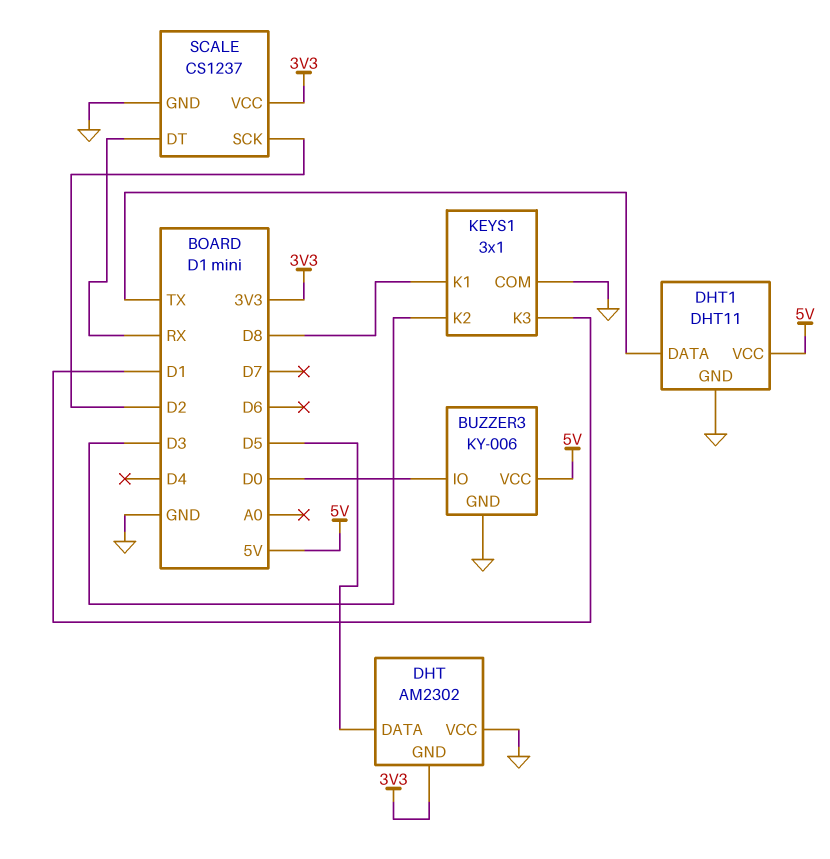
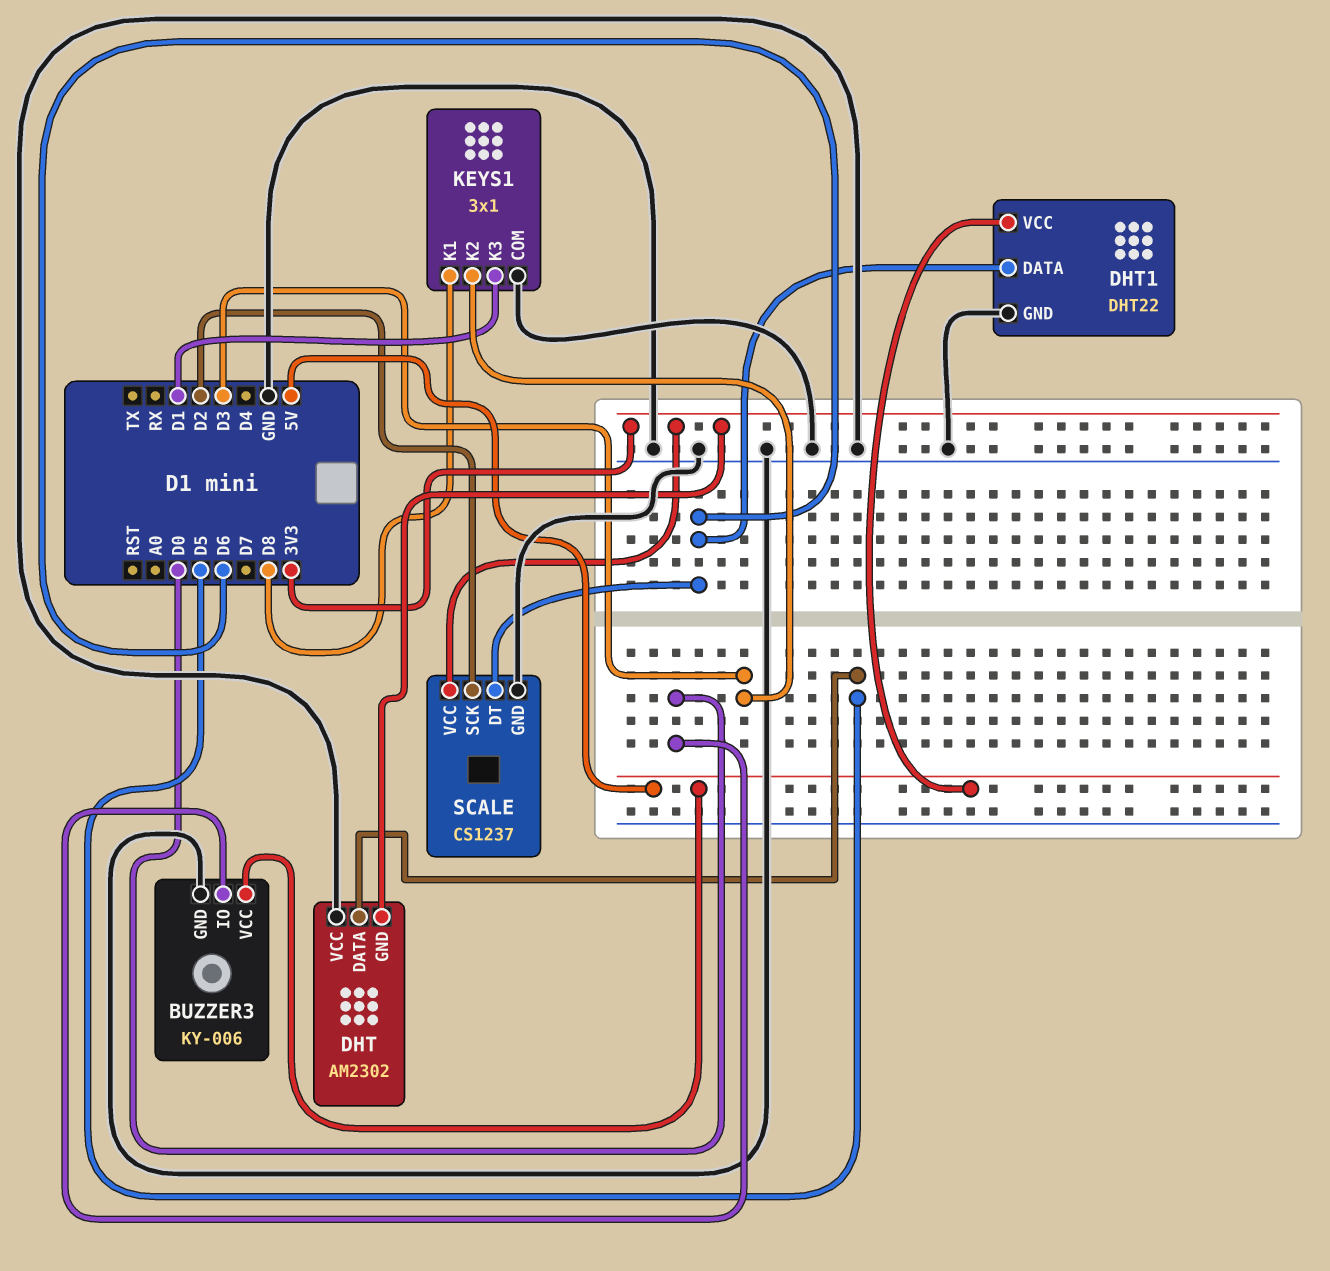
DHT1: DHT11 -> DHT22
DHT1 pin DATA: TX -> D6
SCALE pin DT: RX -> D6

